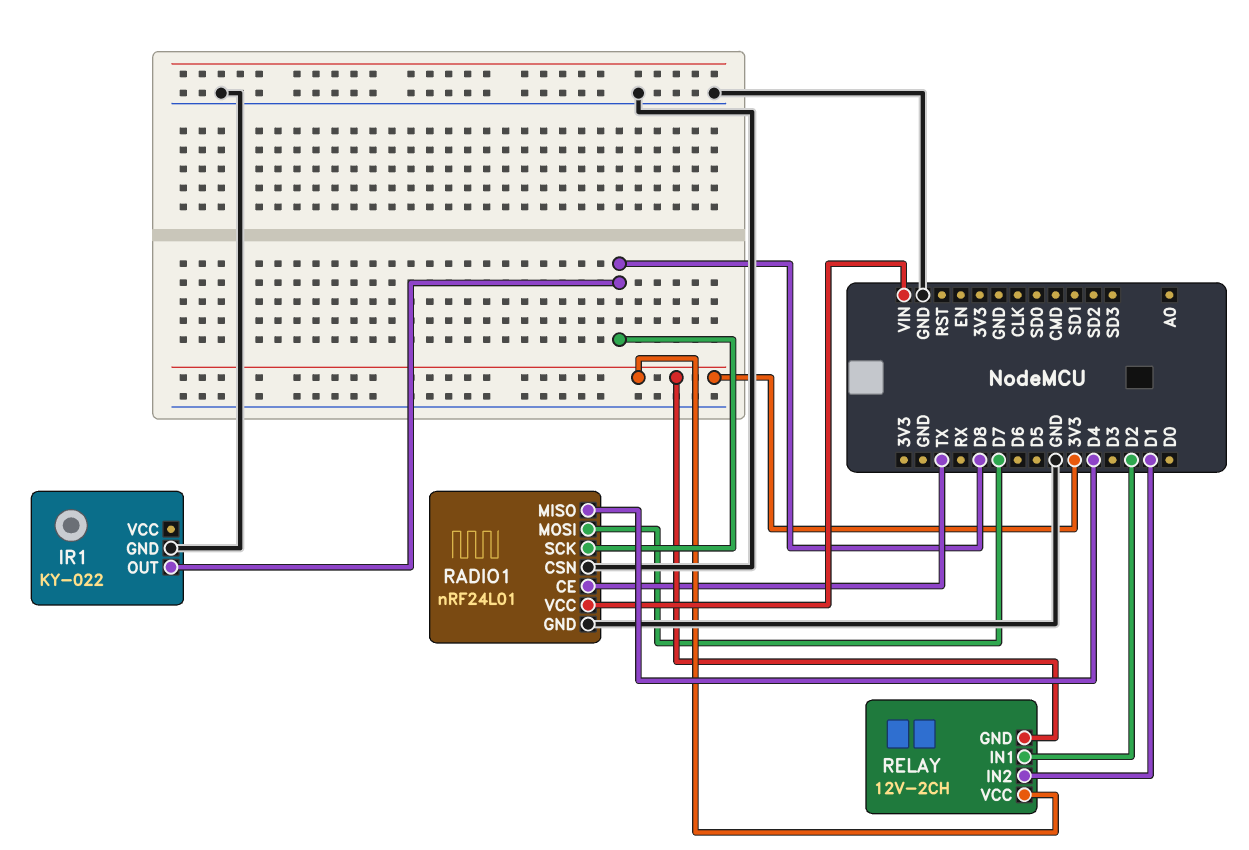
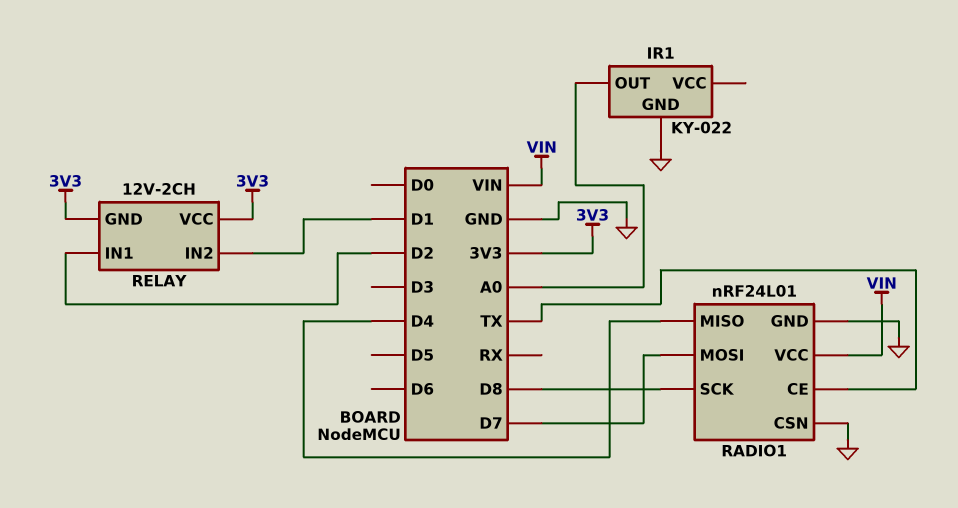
IR1 pin OUT: D8 -> A0

